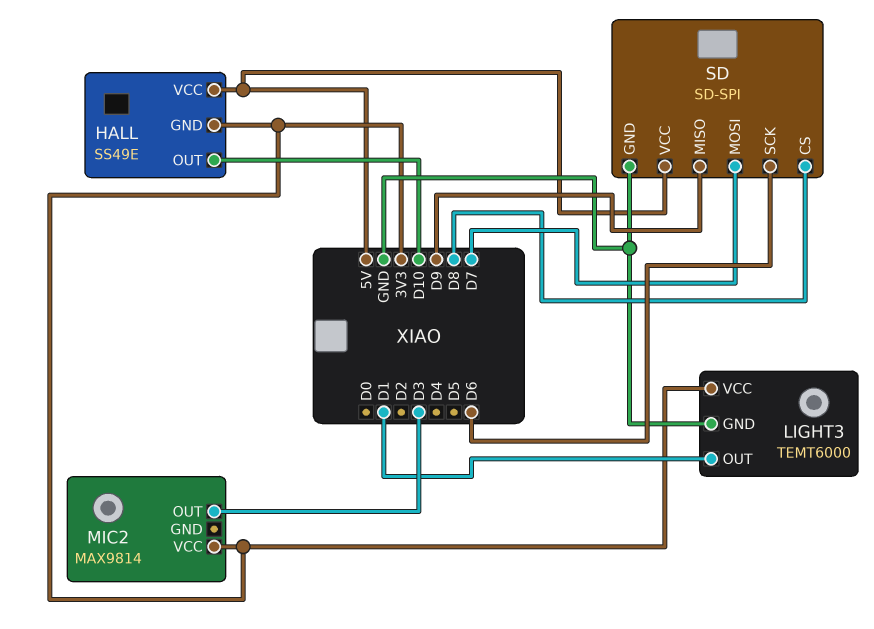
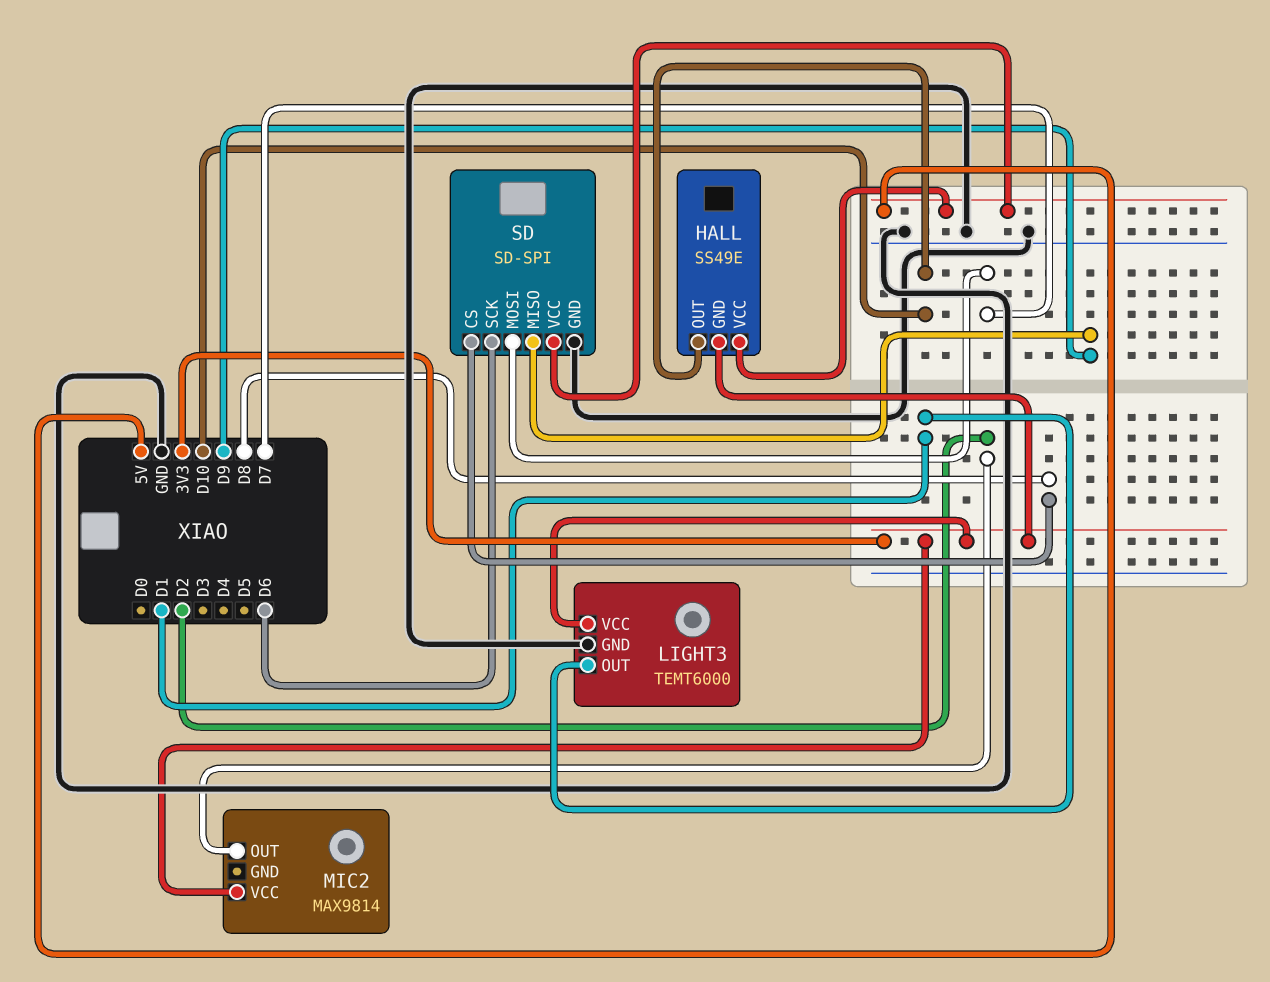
MIC2 pin OUT: D3 -> D2

